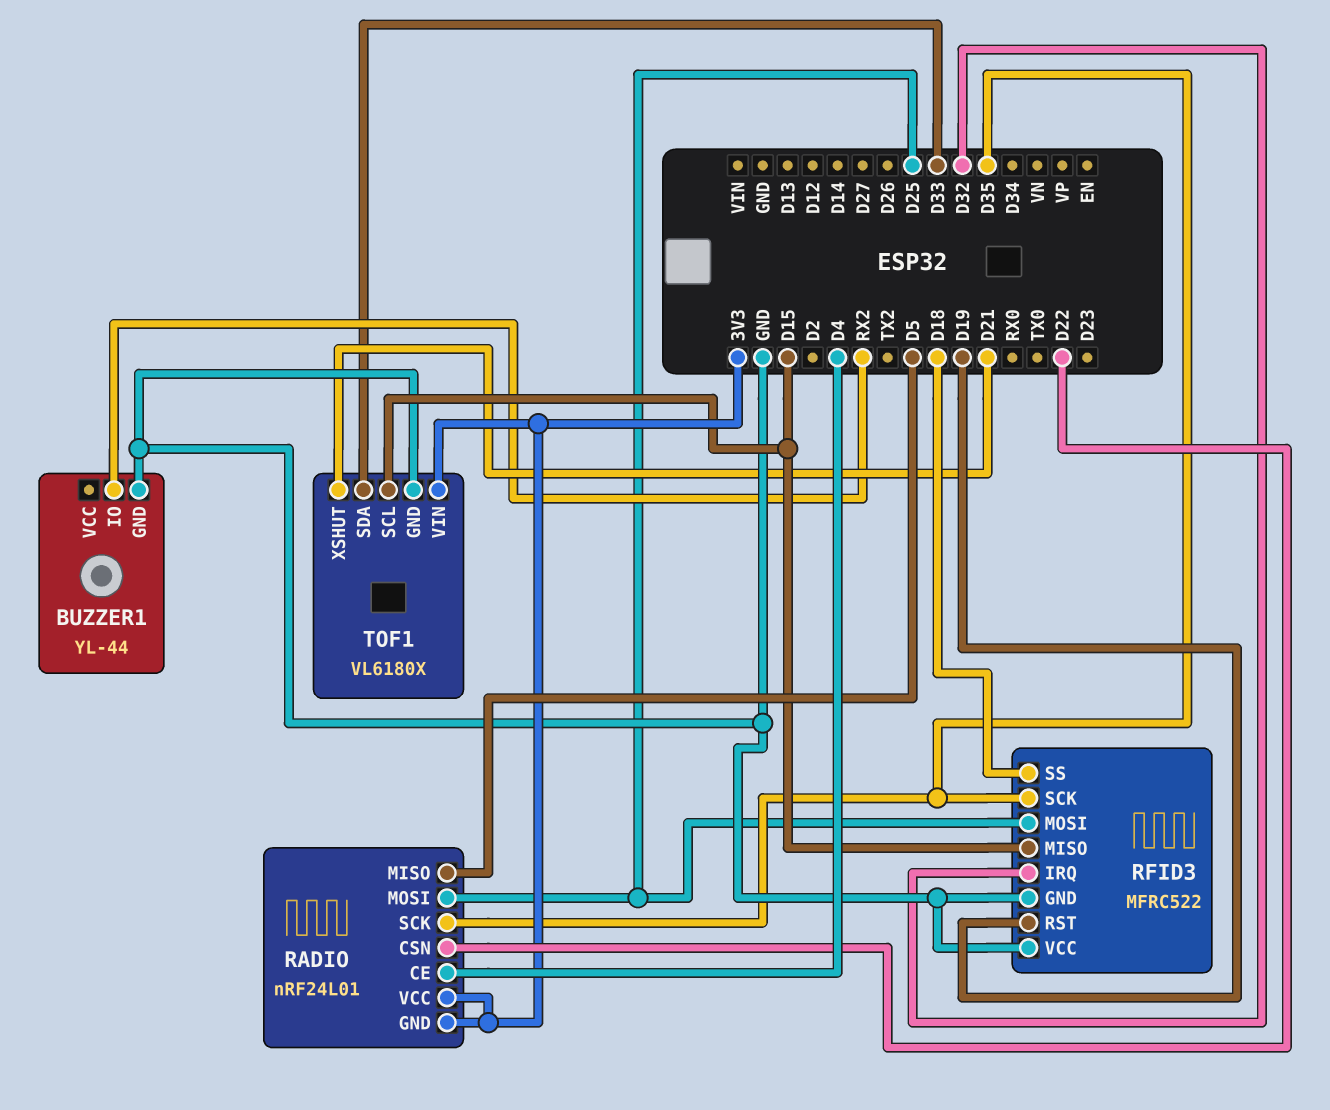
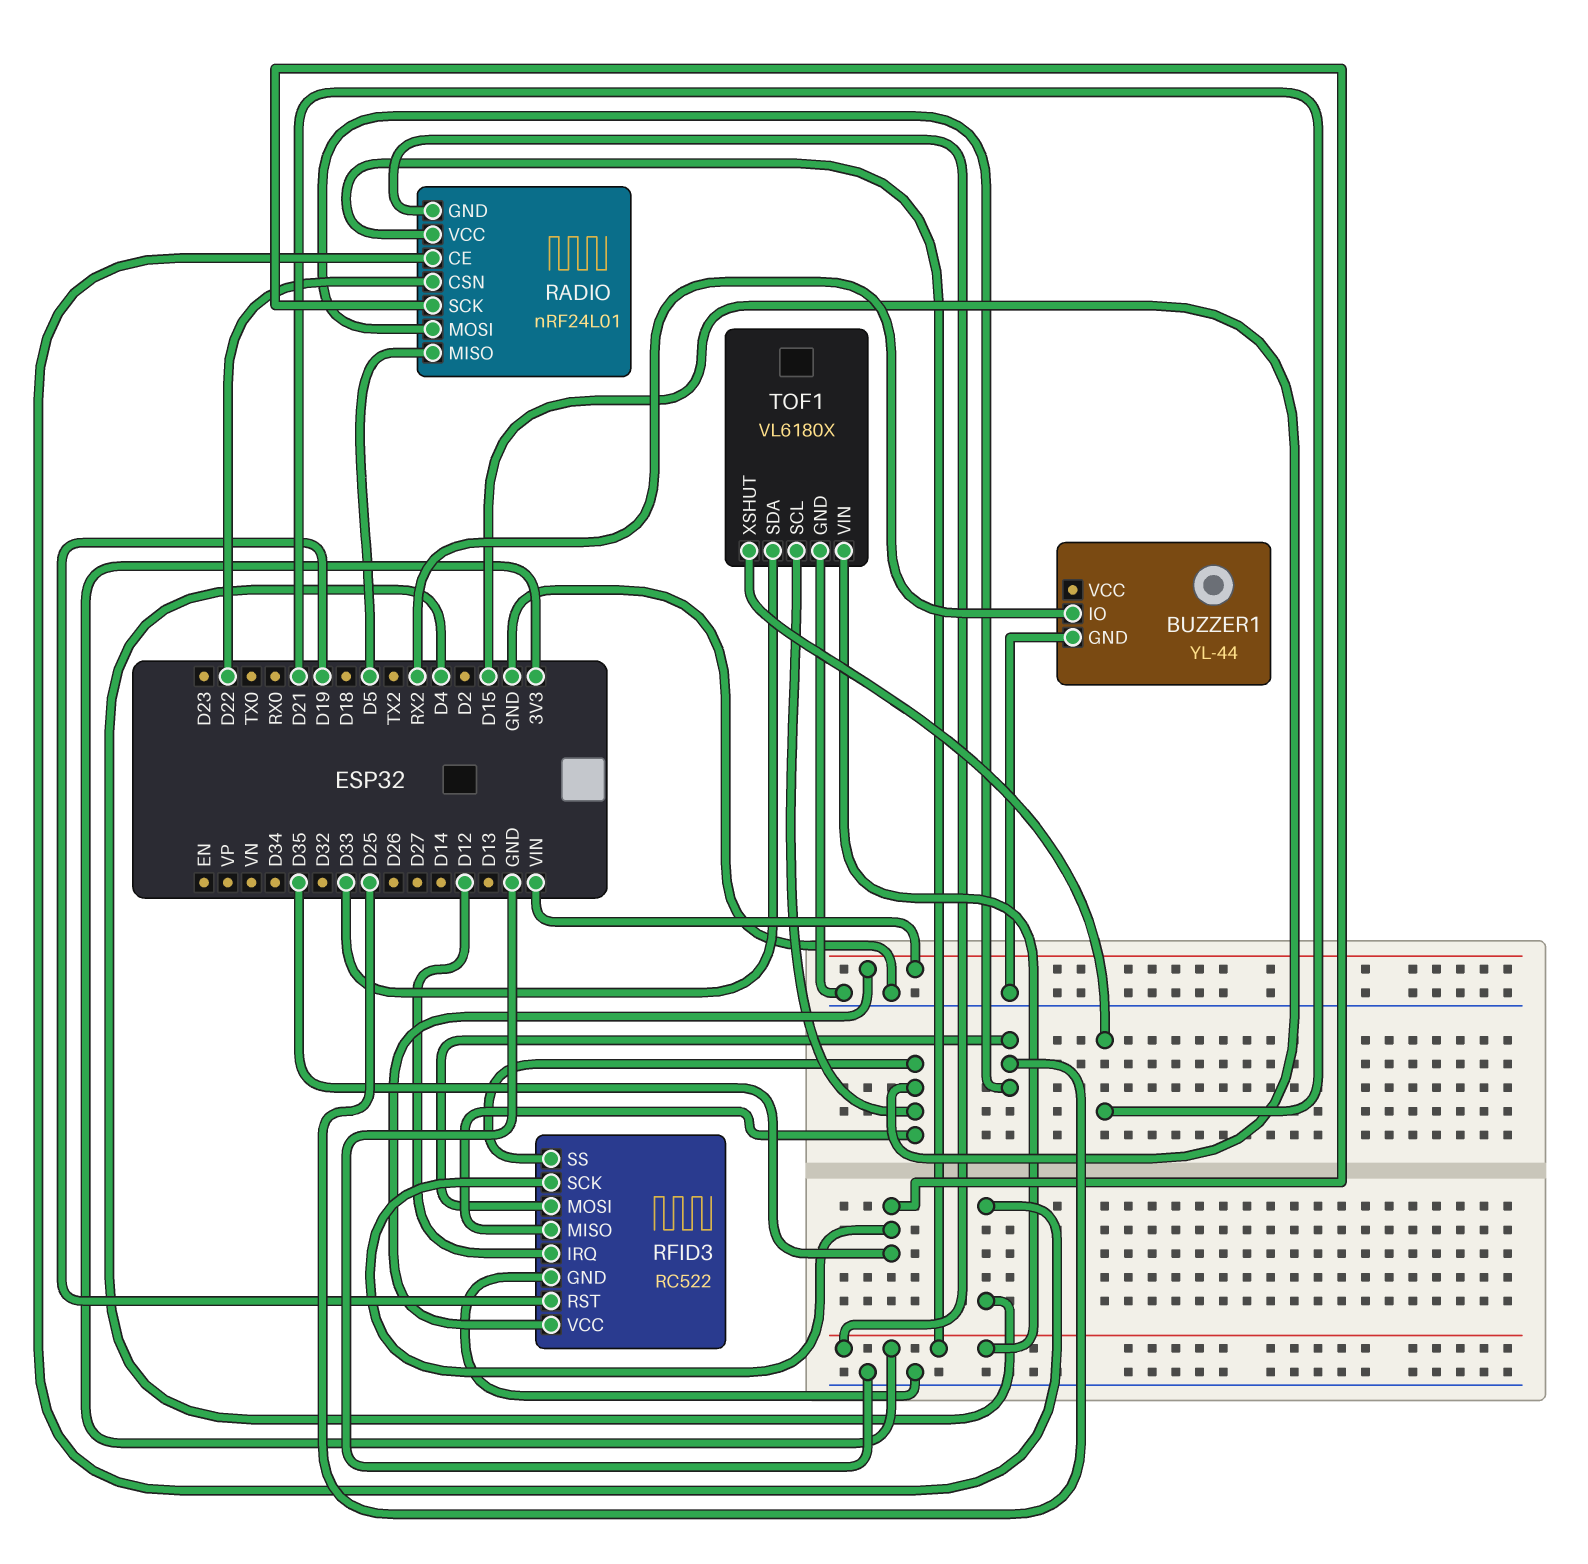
RFID3: MFRC522 -> RC522
RFID3 pin IRQ: D32 -> D12
RFID3 pin SS: D18 -> D15
RFID3 pin VCC: GND -> VIN

